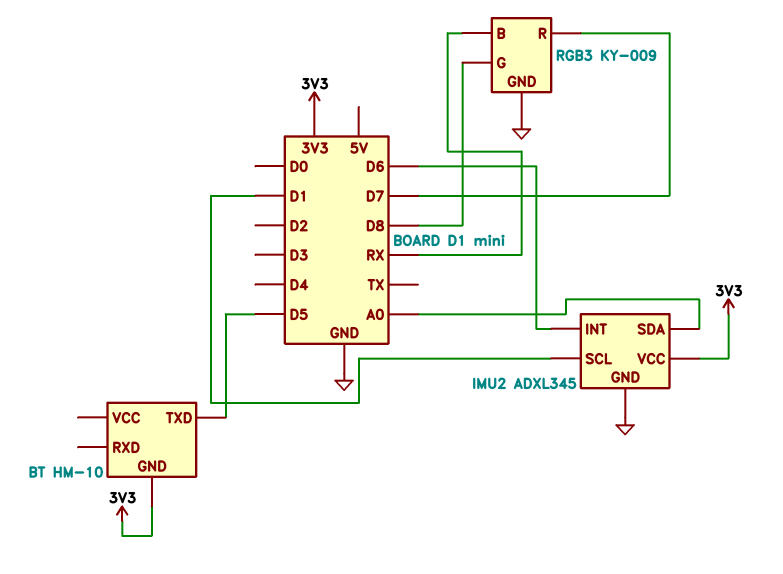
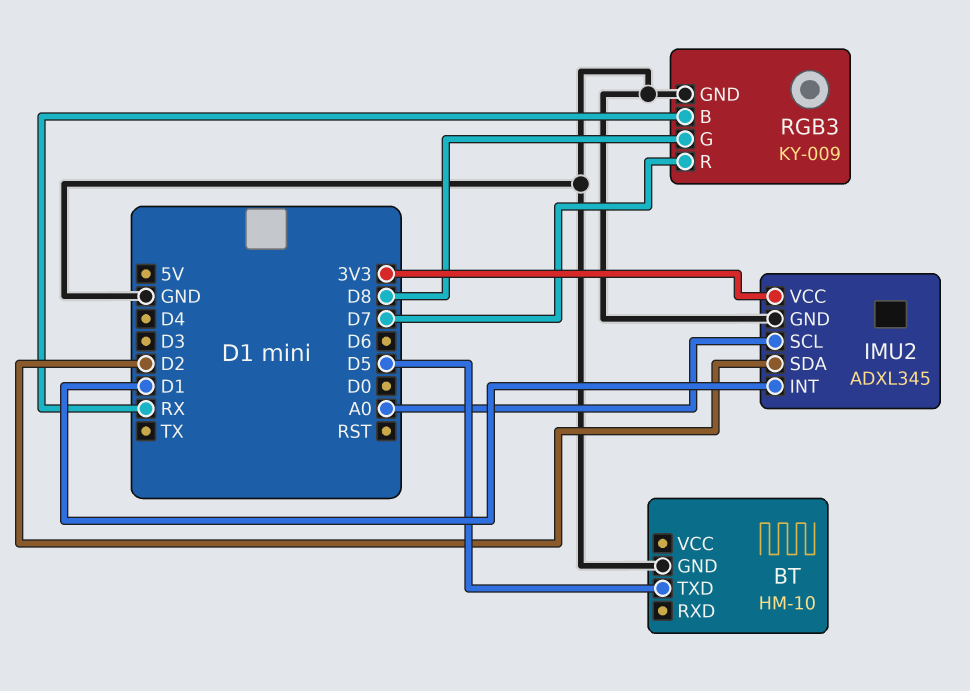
BT pin GND: 3V3 -> GND
IMU2 pin INT: D6 -> D1
IMU2 pin SCL: D1 -> A0
IMU2 pin SDA: A0 -> D2

